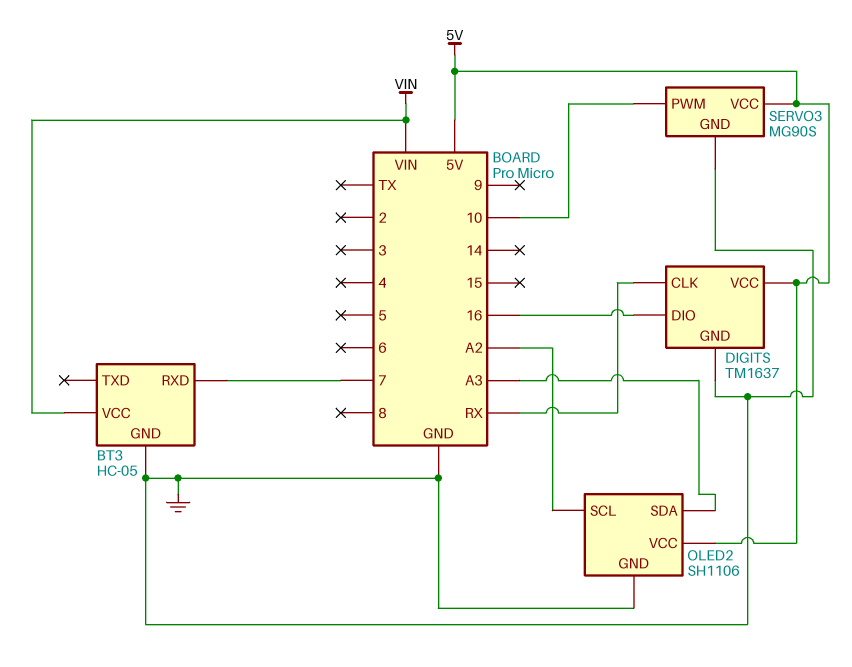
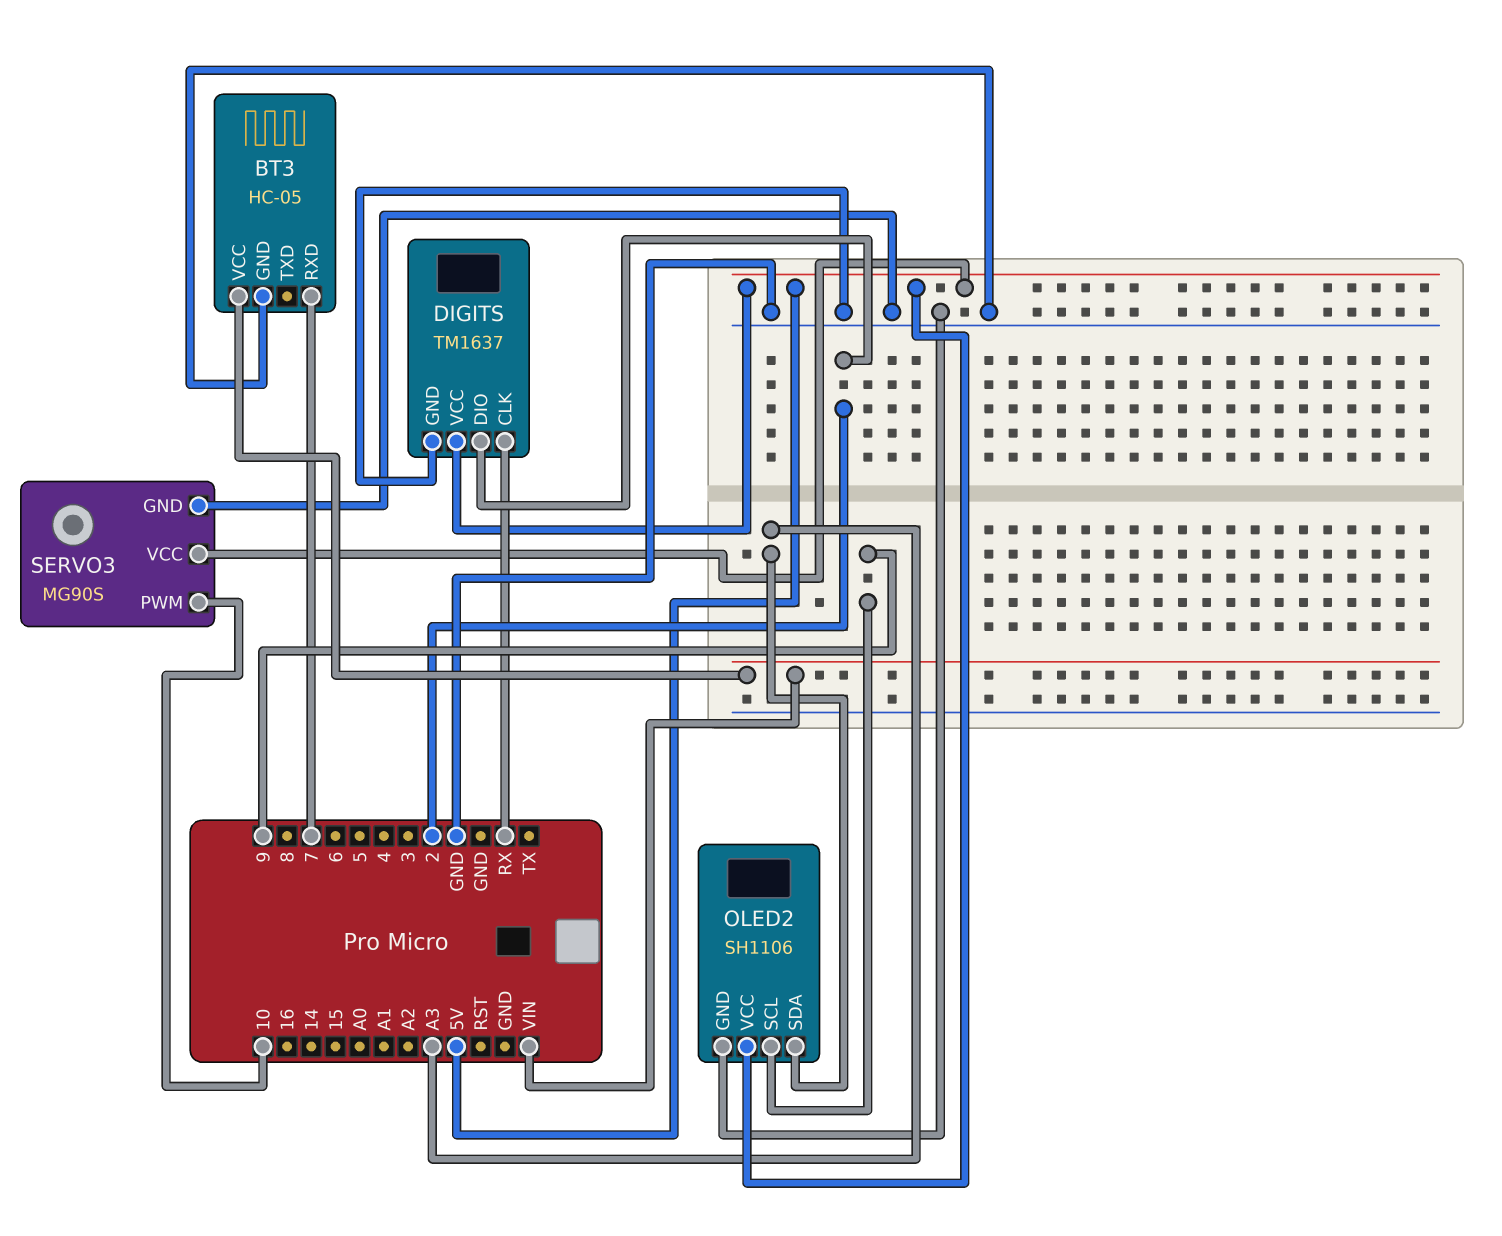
DIGITS pin DIO: 16 -> 2
OLED2 pin SCL: A2 -> 9

